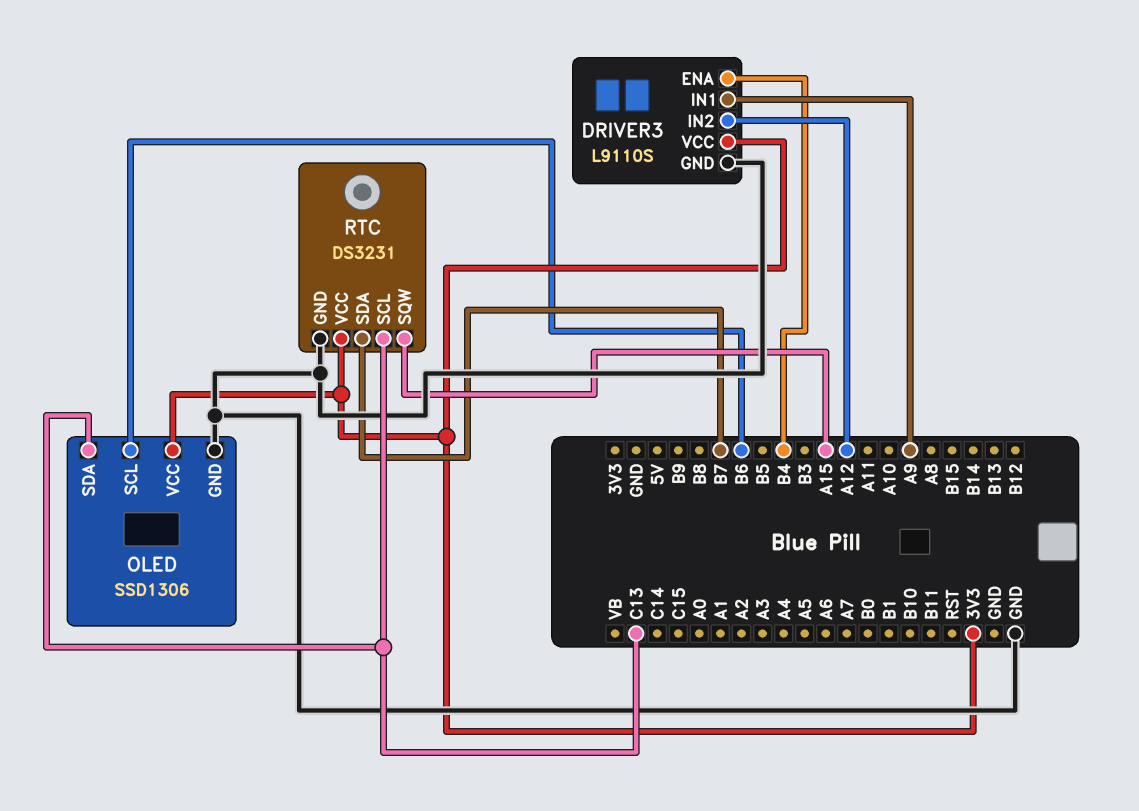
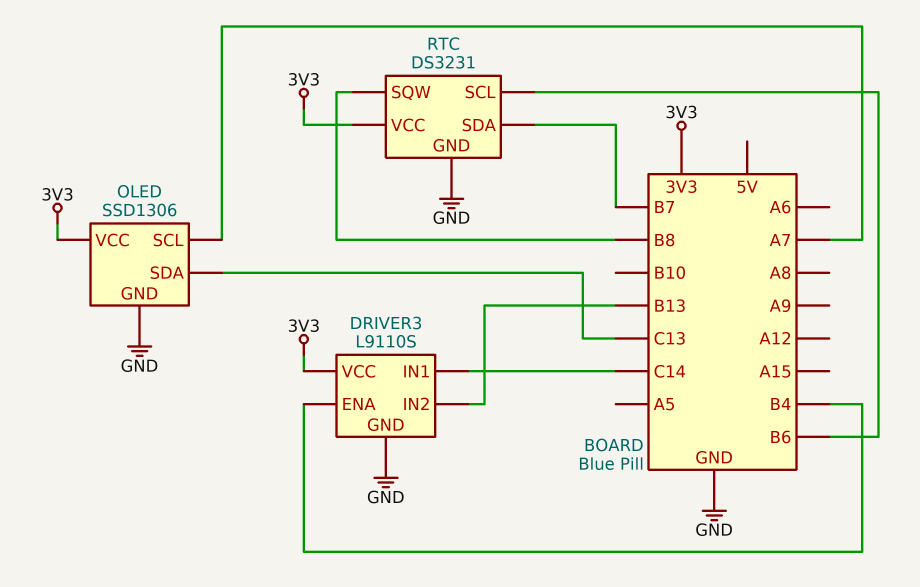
DRIVER3 pin IN1: A9 -> C14
DRIVER3 pin IN2: A12 -> B13
OLED pin SCL: B6 -> A7
RTC pin SCL: C13 -> B6
RTC pin SQW: A15 -> B8

